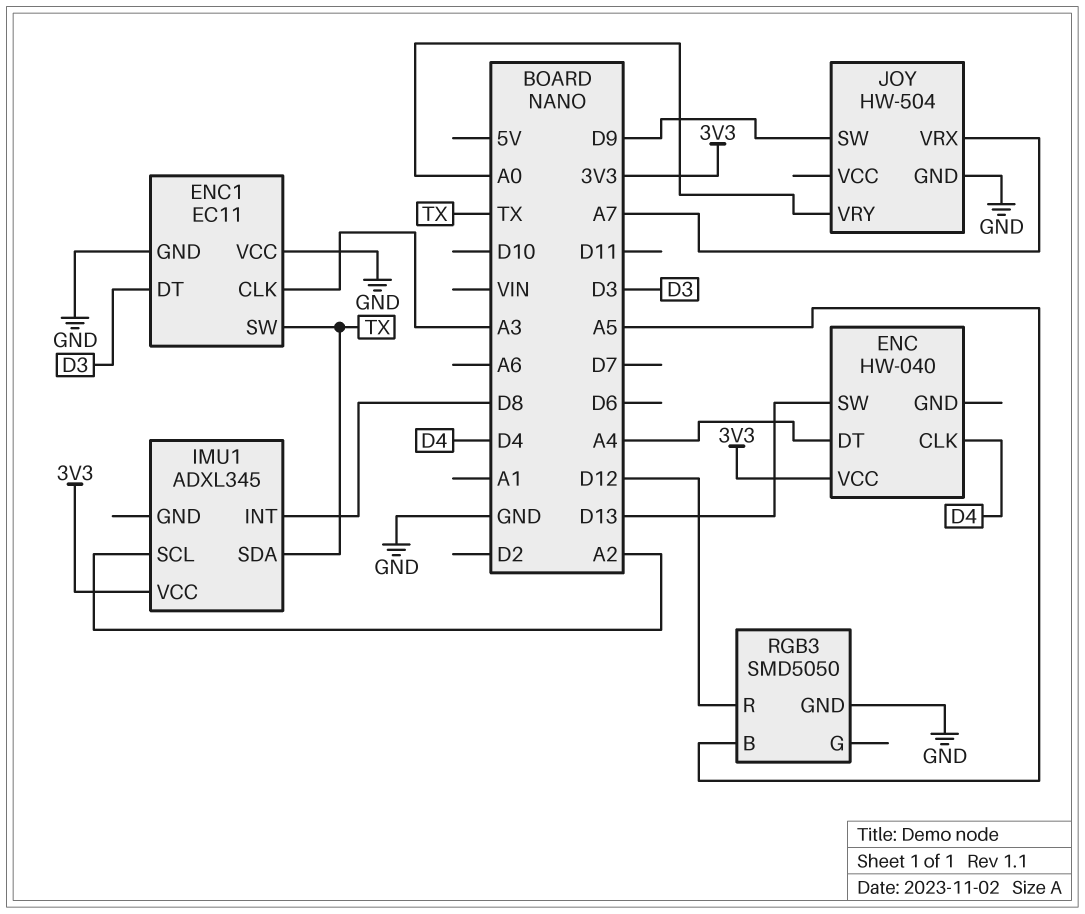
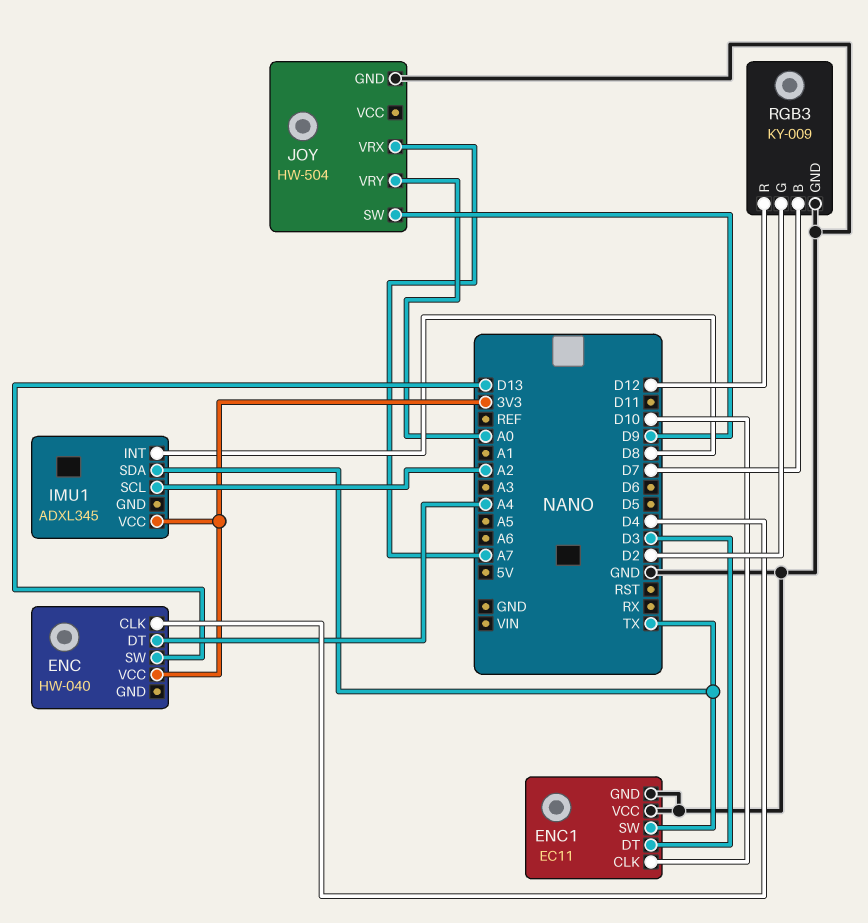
ENC1 pin CLK: A3 -> D10
RGB3: SMD5050 -> KY-009
RGB3 pin B: A5 -> D7
RGB3 pin G: none -> D2

